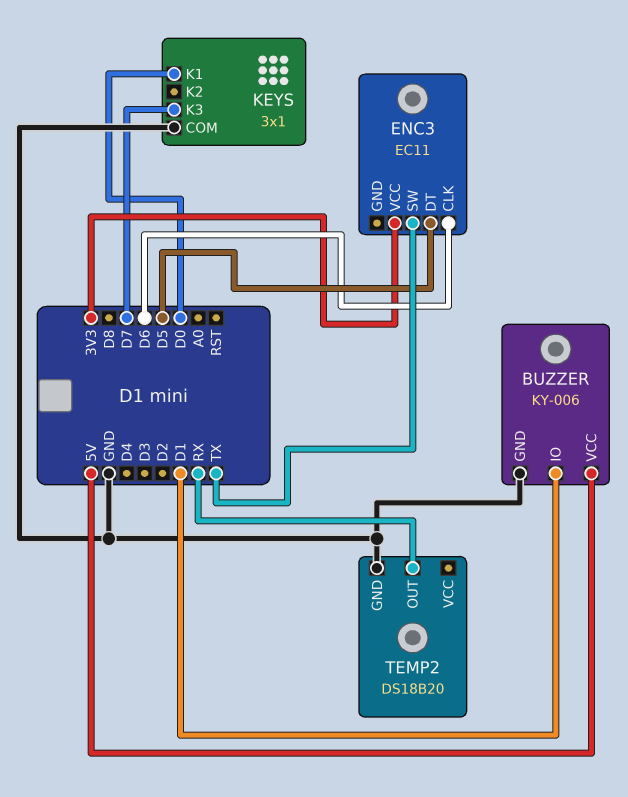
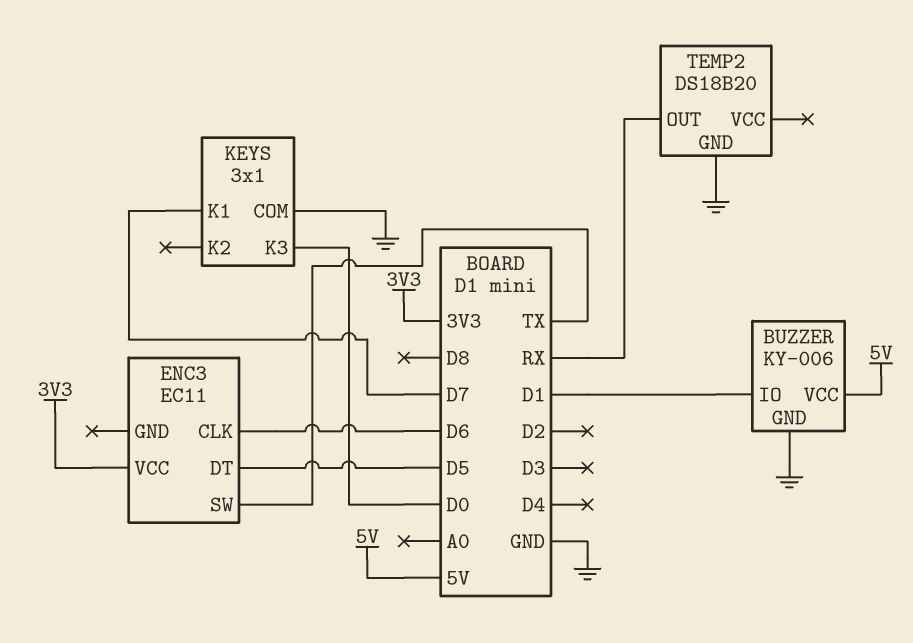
KEYS pin K1: D0 -> D7
KEYS pin K3: D7 -> D0

